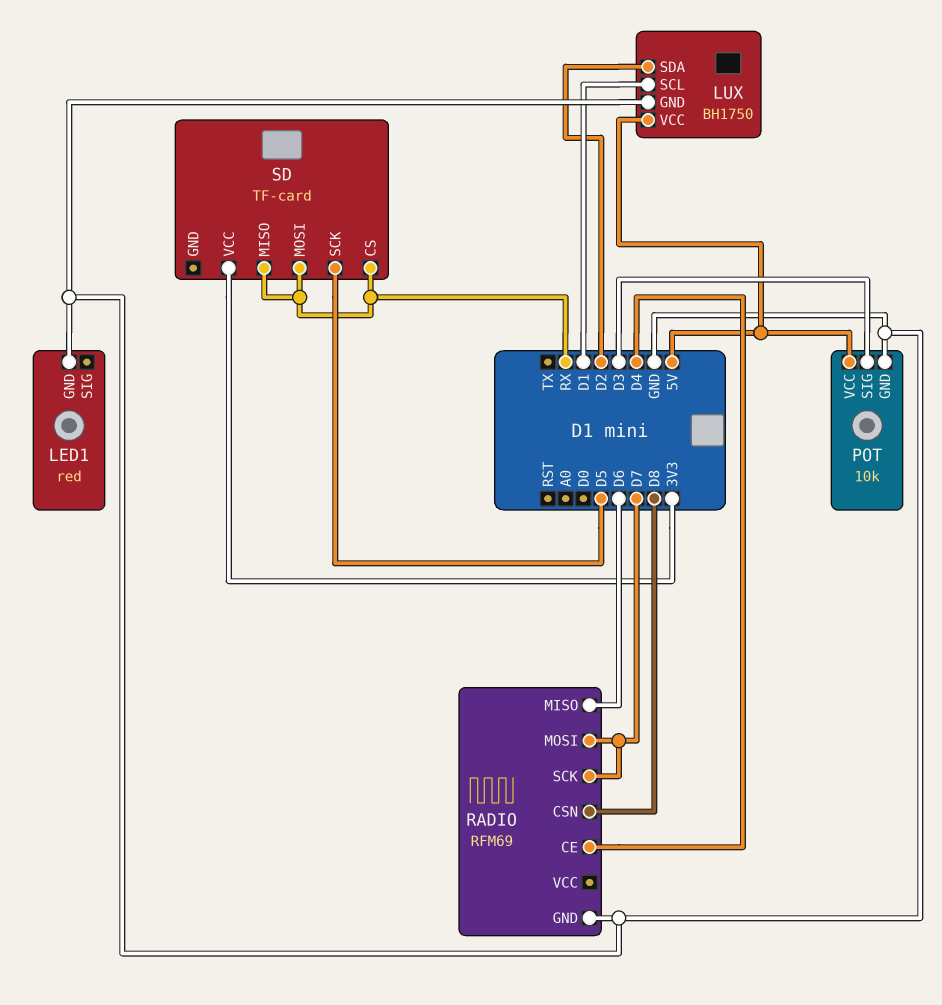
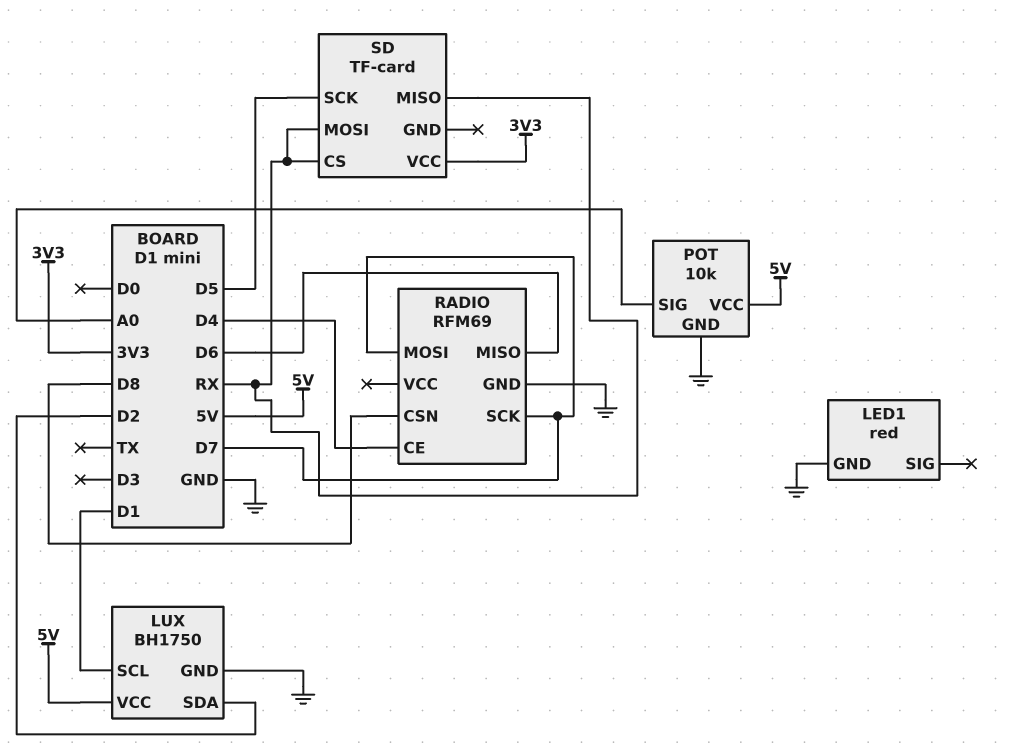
POT pin SIG: D3 -> A0

